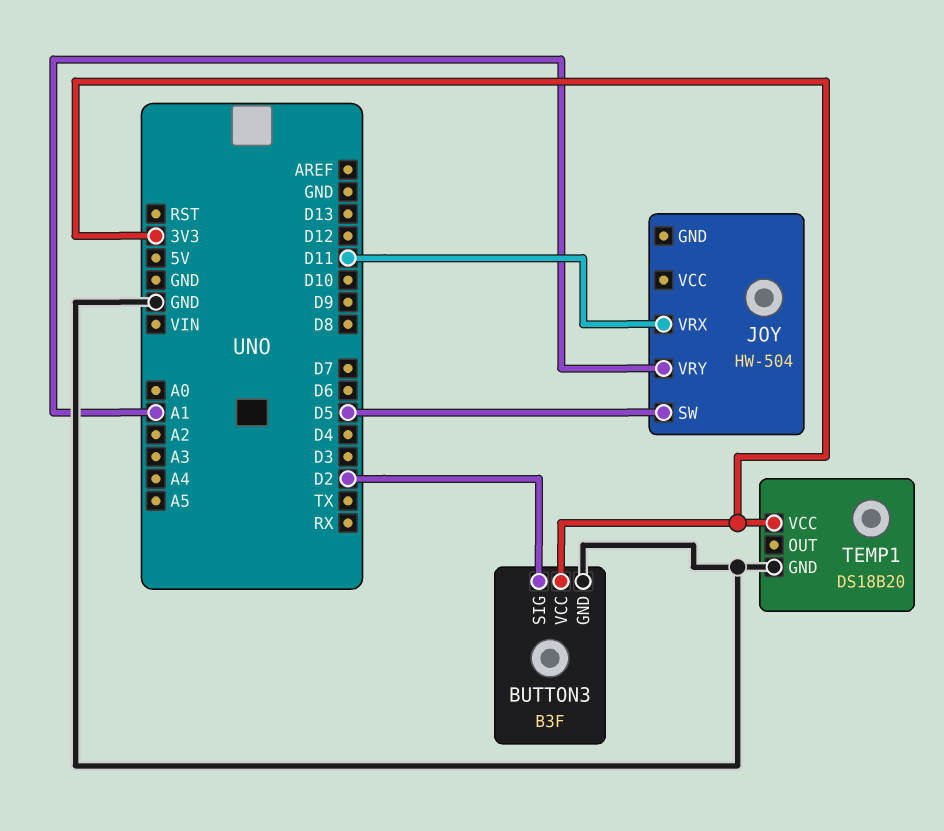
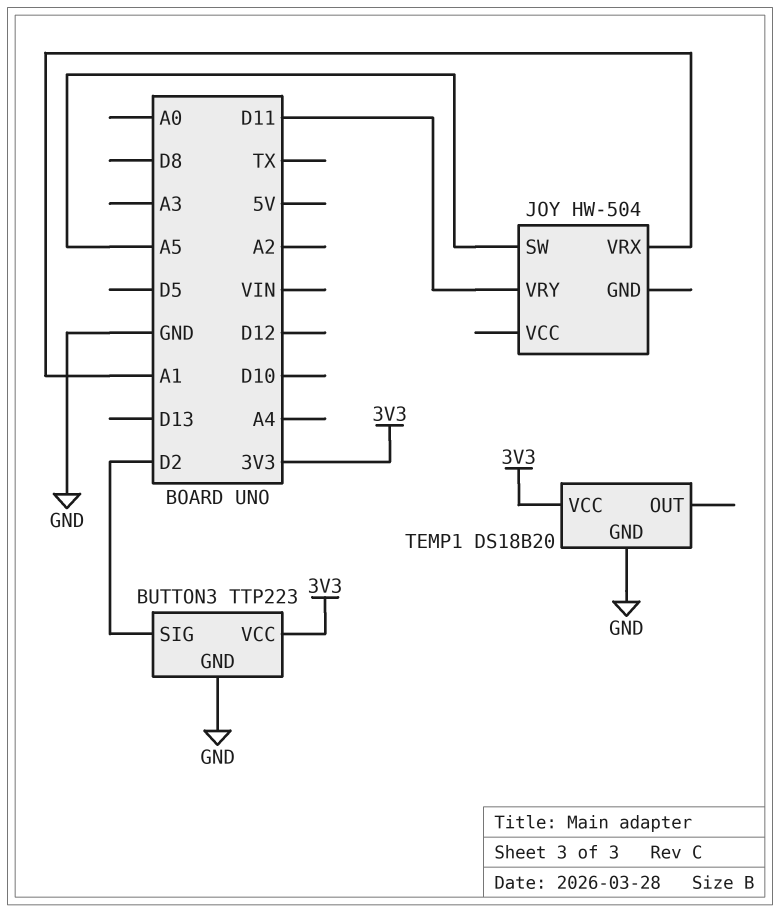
BUTTON3: B3F -> TTP223
JOY pin SW: D5 -> A5
JOY pin VRX: D11 -> A1
JOY pin VRY: A1 -> D11

